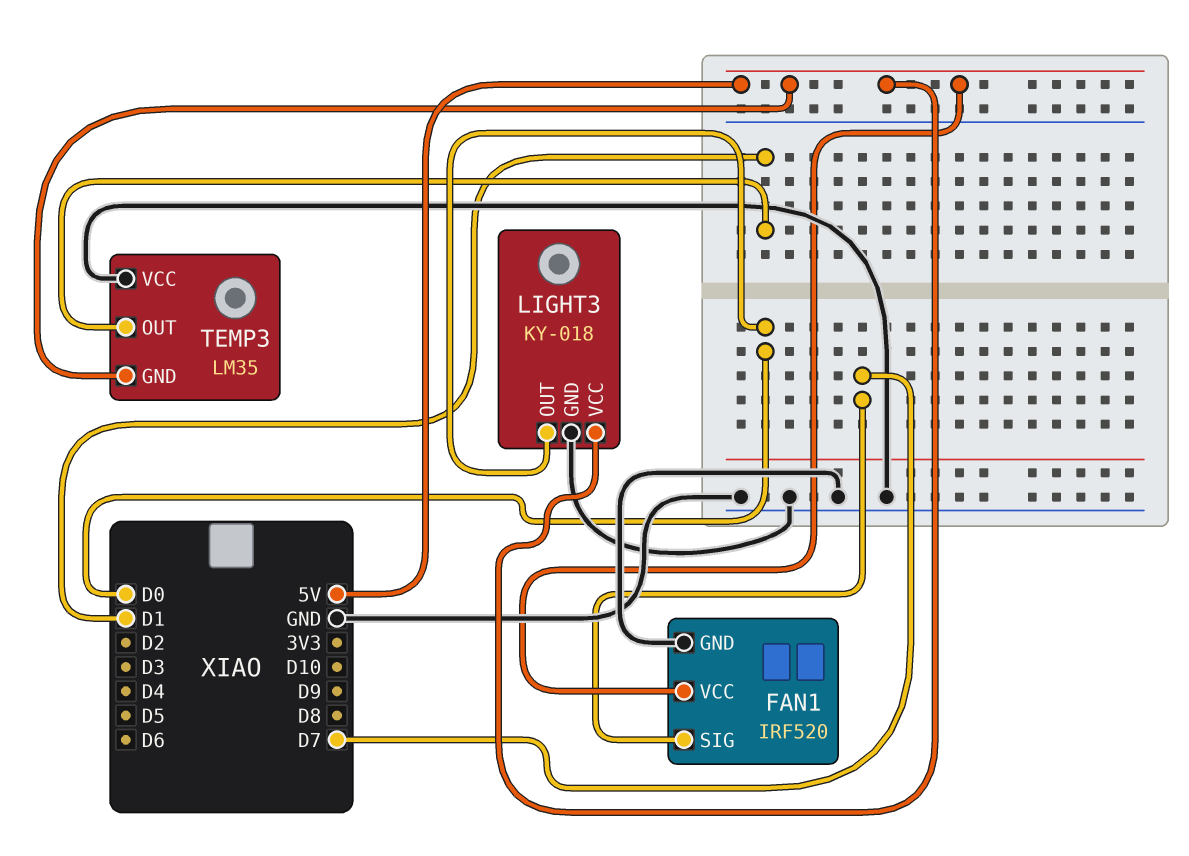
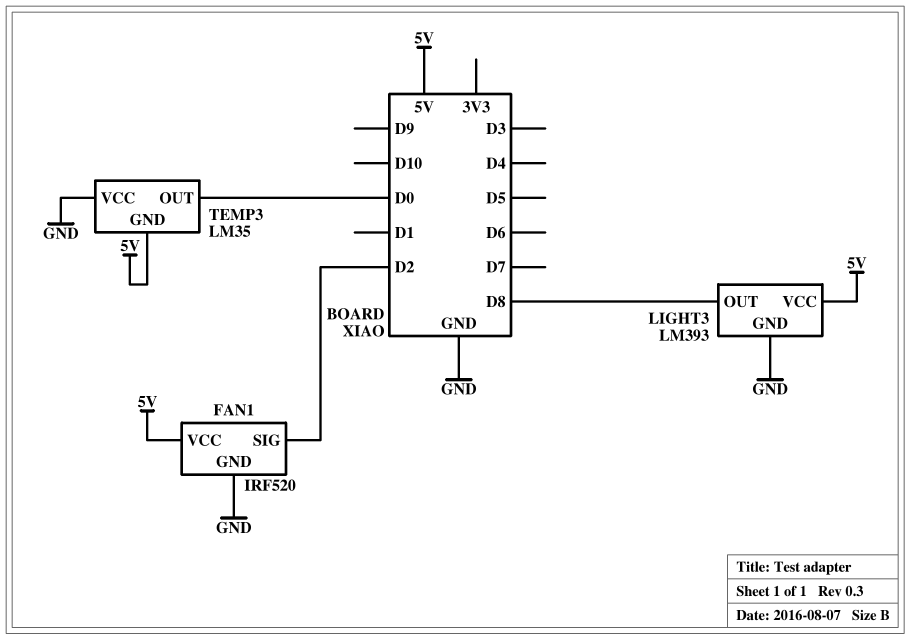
FAN1 pin SIG: D7 -> D2
LIGHT3: KY-018 -> LM393
LIGHT3 pin OUT: D0 -> D8
TEMP3 pin OUT: D1 -> D0

